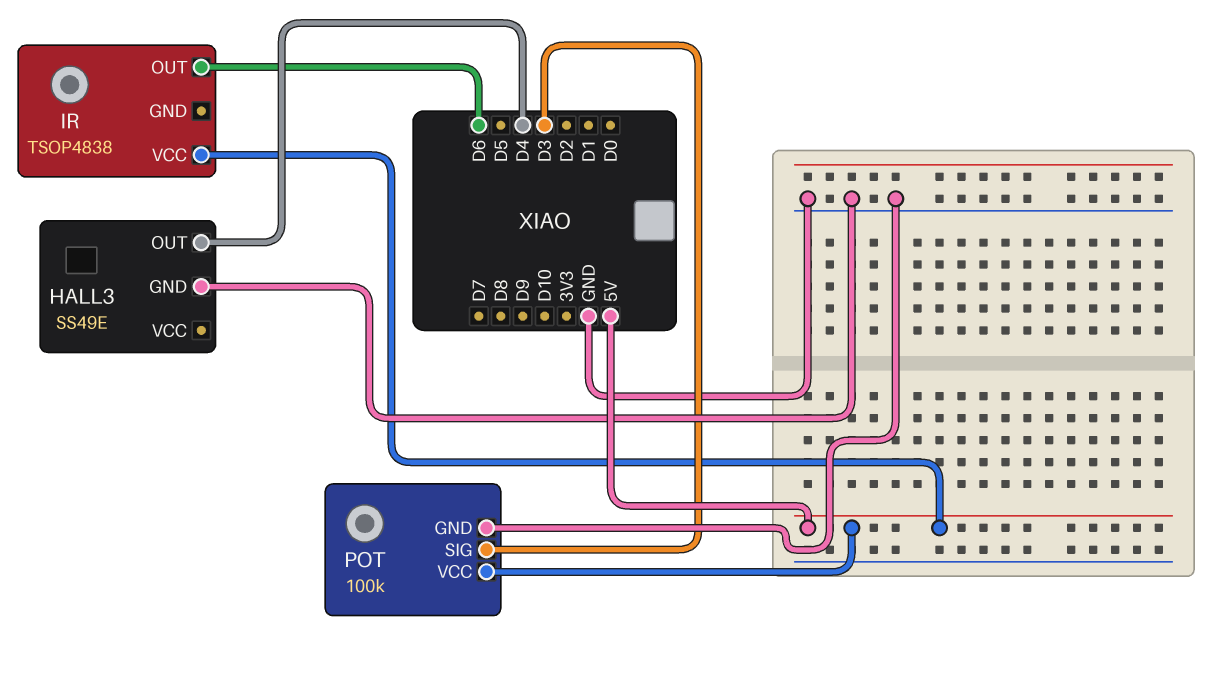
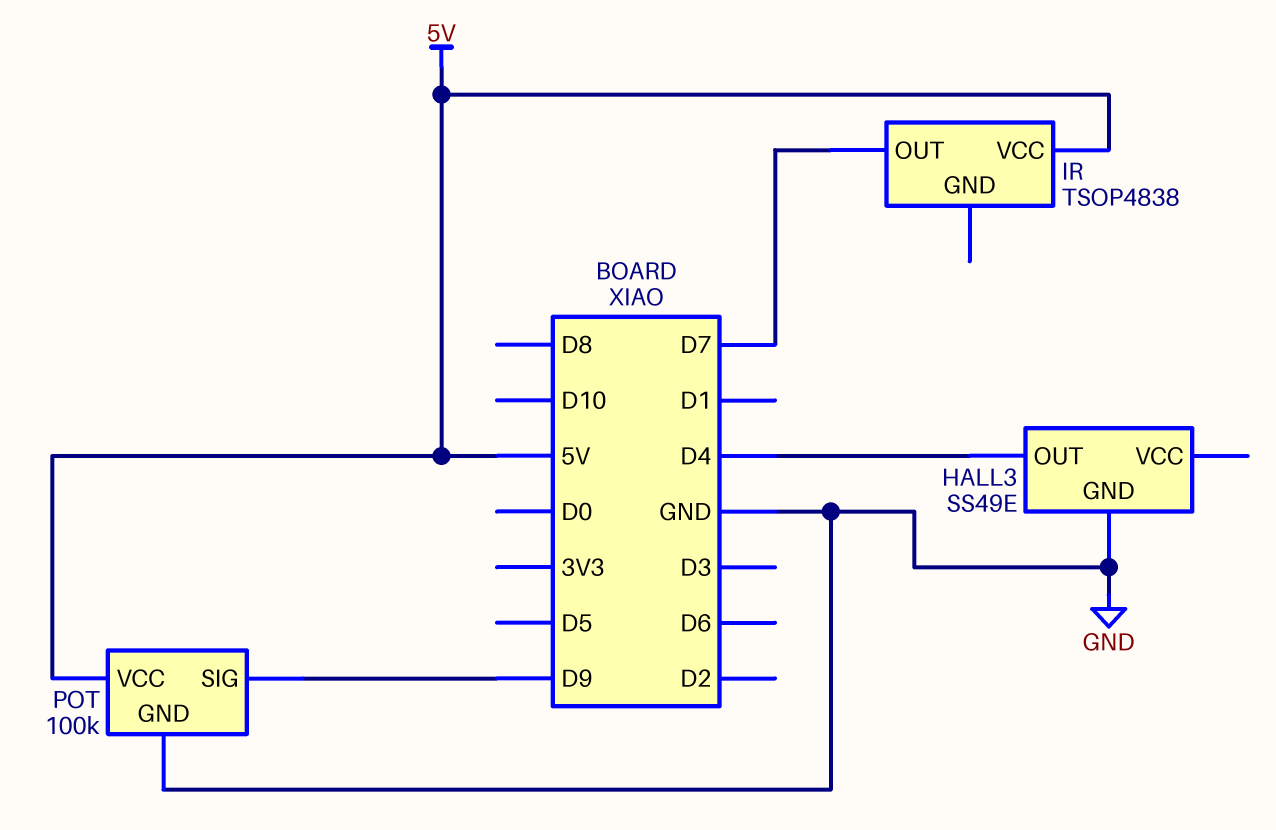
IR pin OUT: D6 -> D7
POT pin SIG: D3 -> D9

